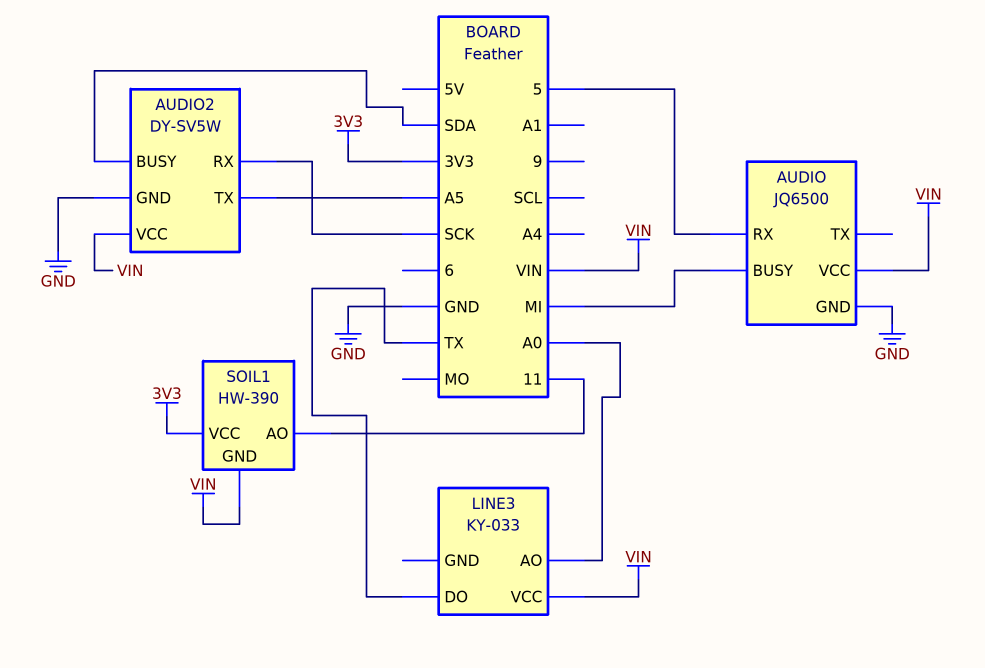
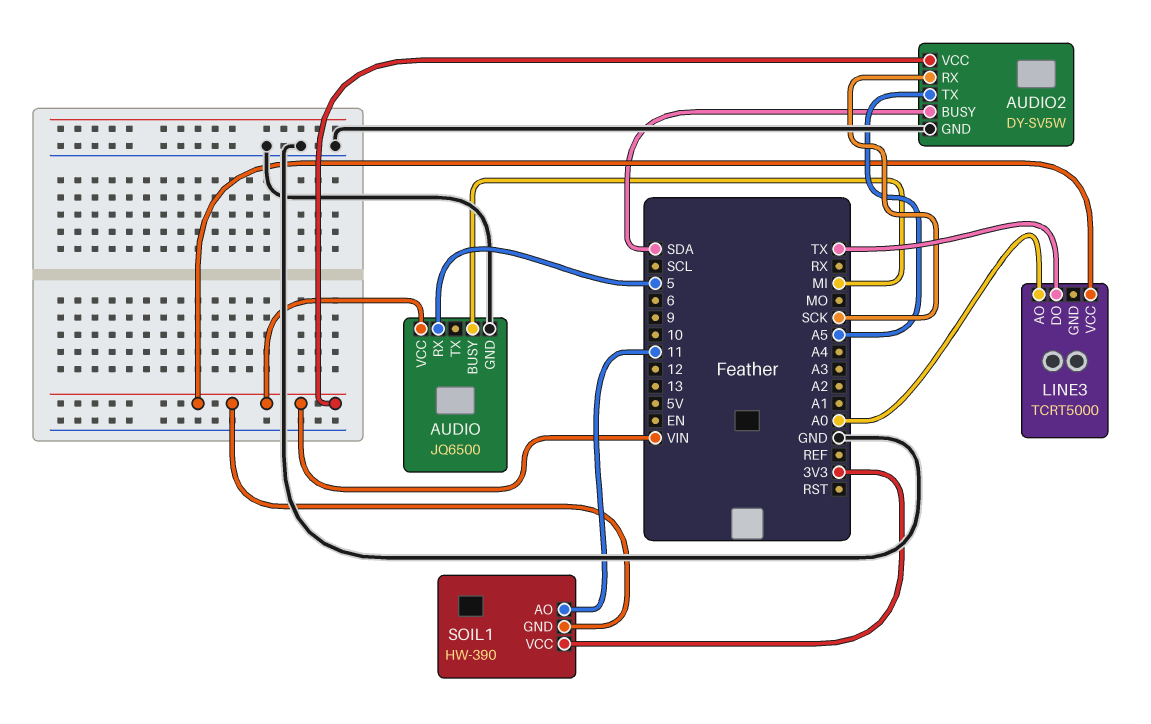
LINE3: KY-033 -> TCRT5000

